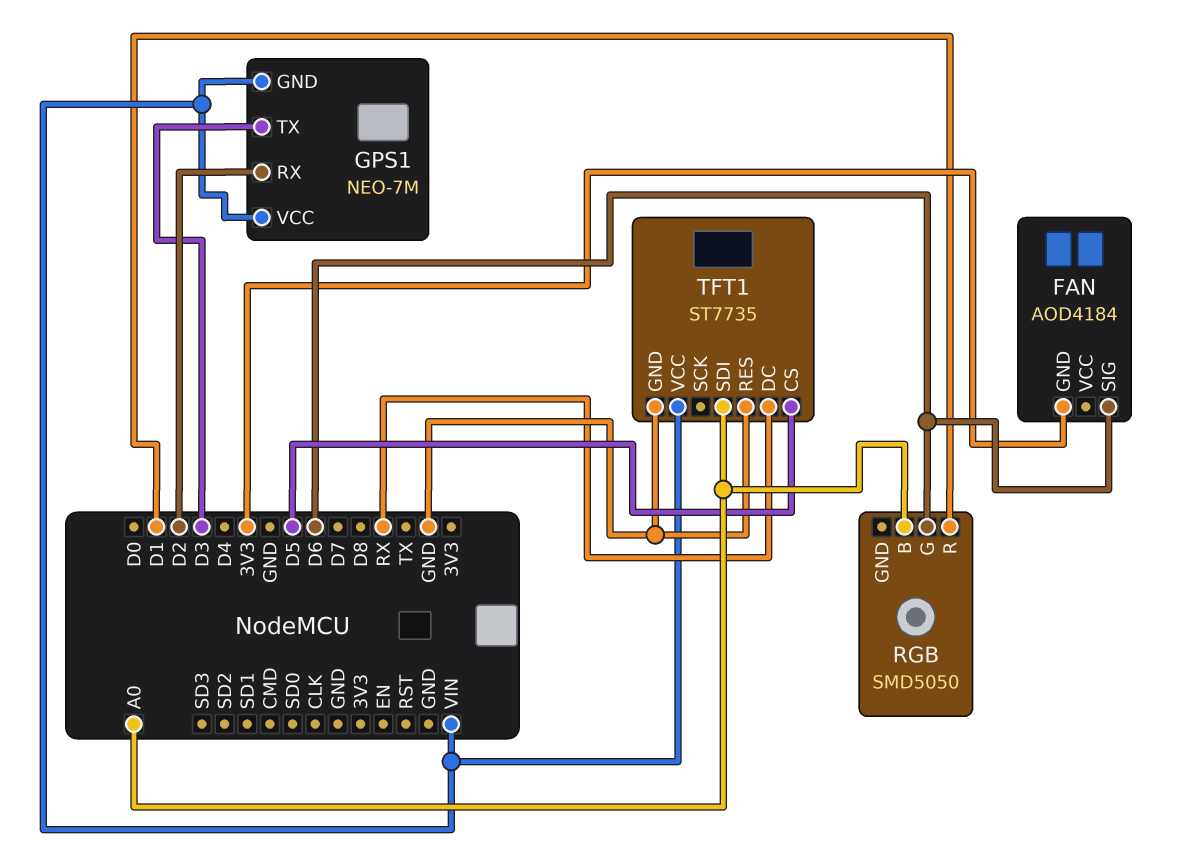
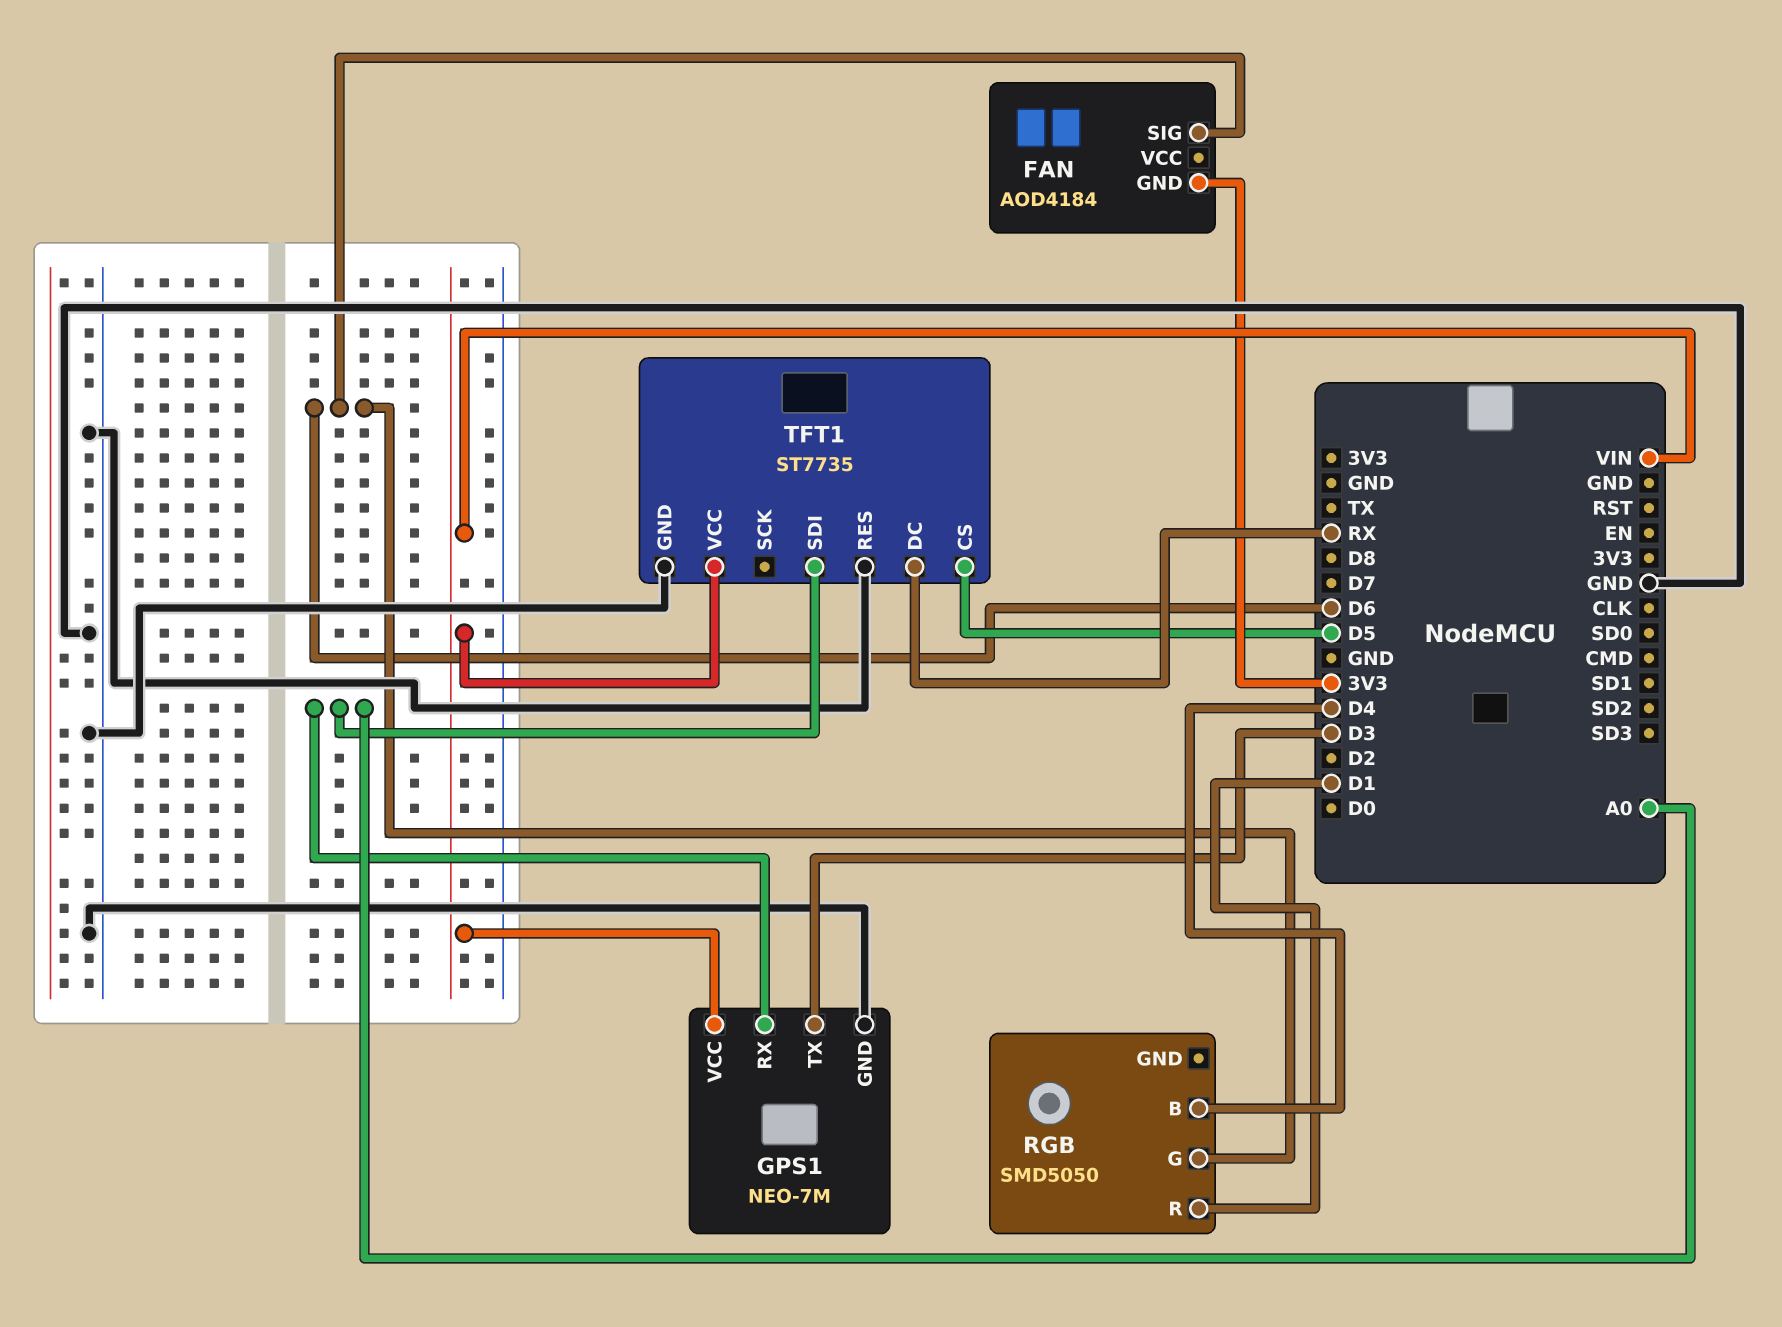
GPS1 pin GND: VIN -> GND
GPS1 pin RX: D2 -> A0
RGB pin B: A0 -> D4

